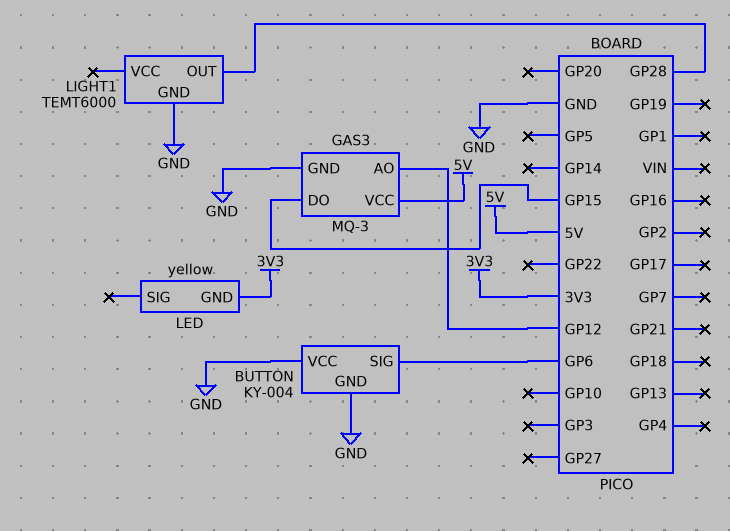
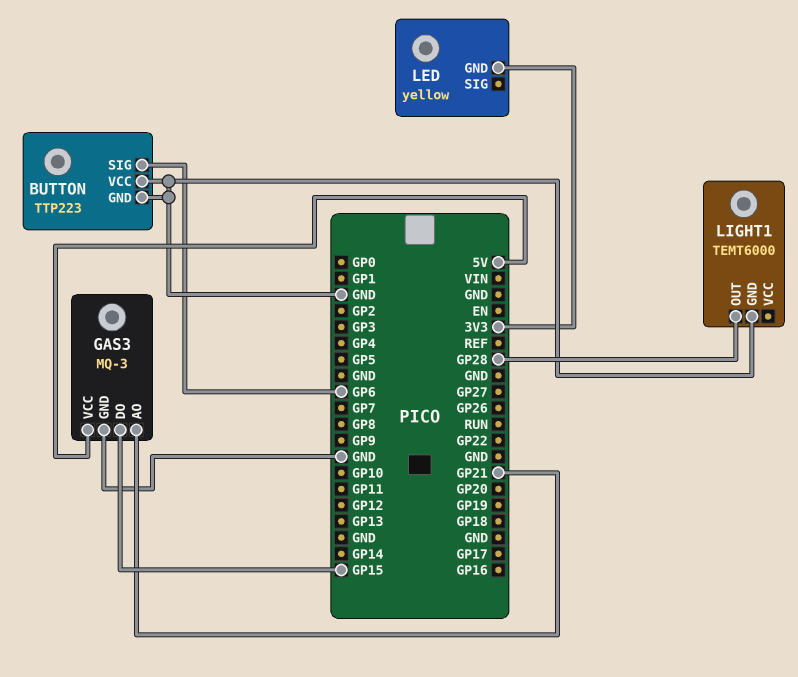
BUTTON: KY-004 -> TTP223
GAS3 pin AO: GP12 -> GP21

